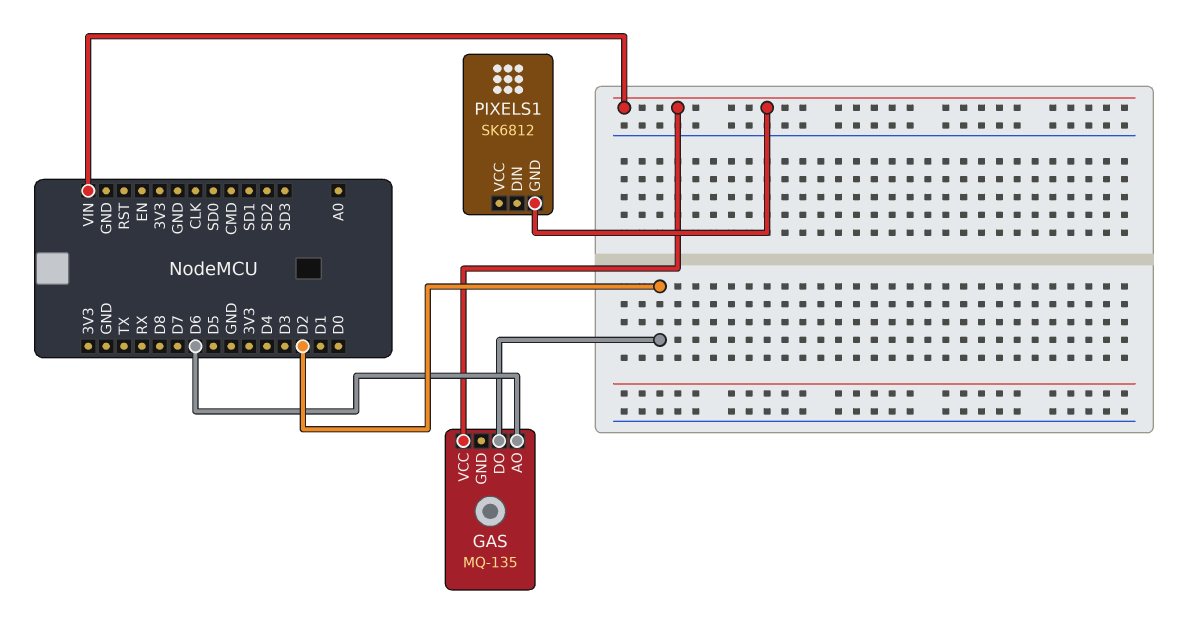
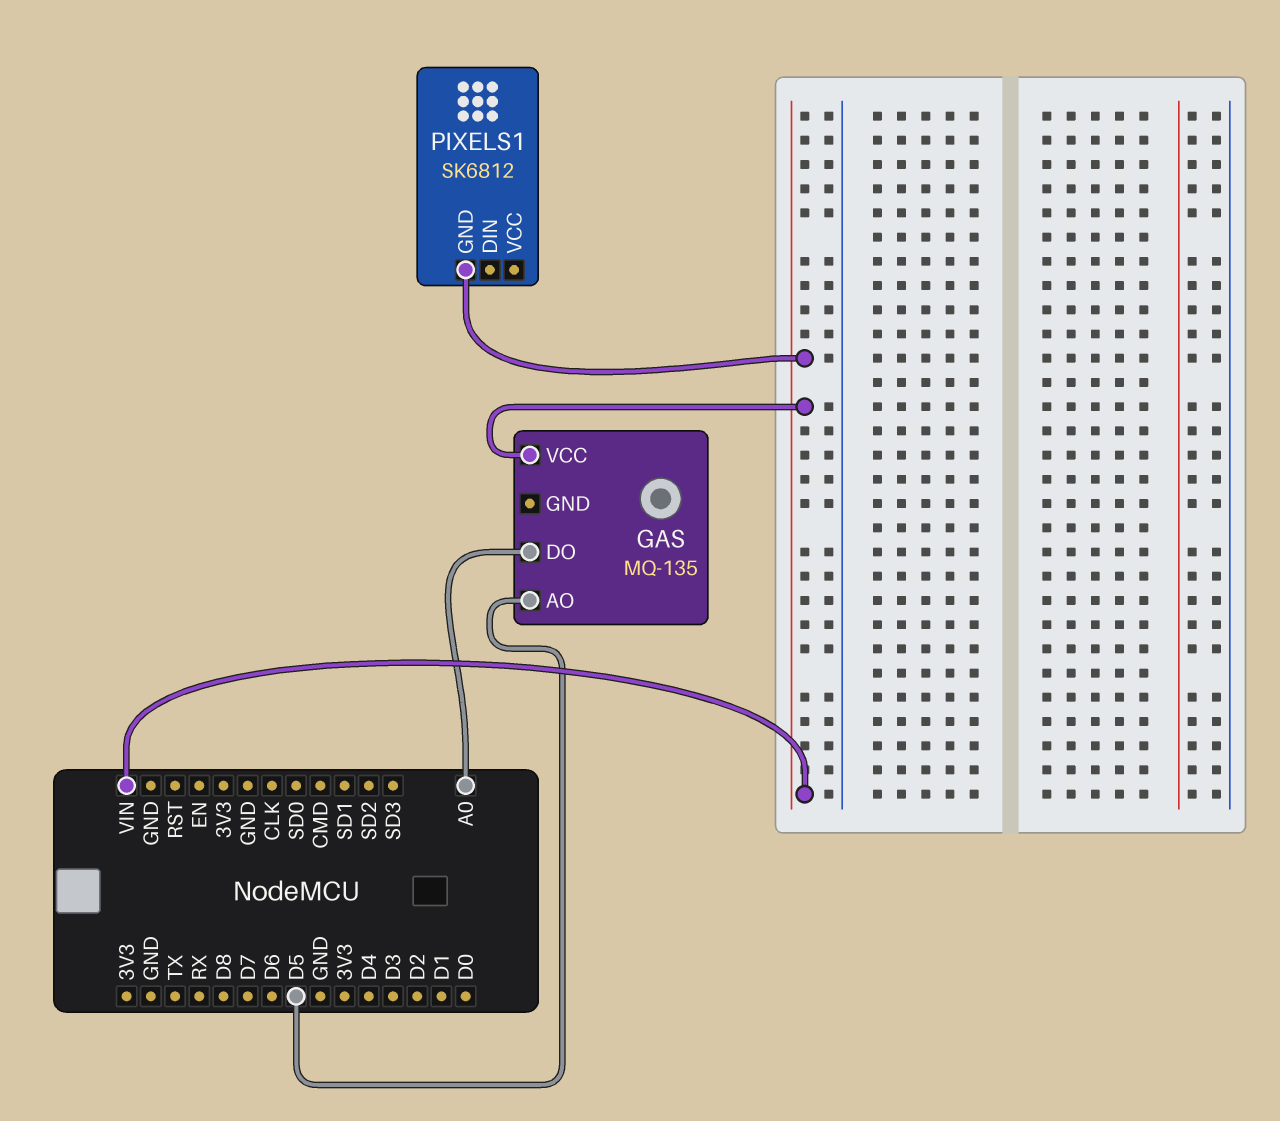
GAS pin AO: D6 -> D5
GAS pin DO: D2 -> A0

